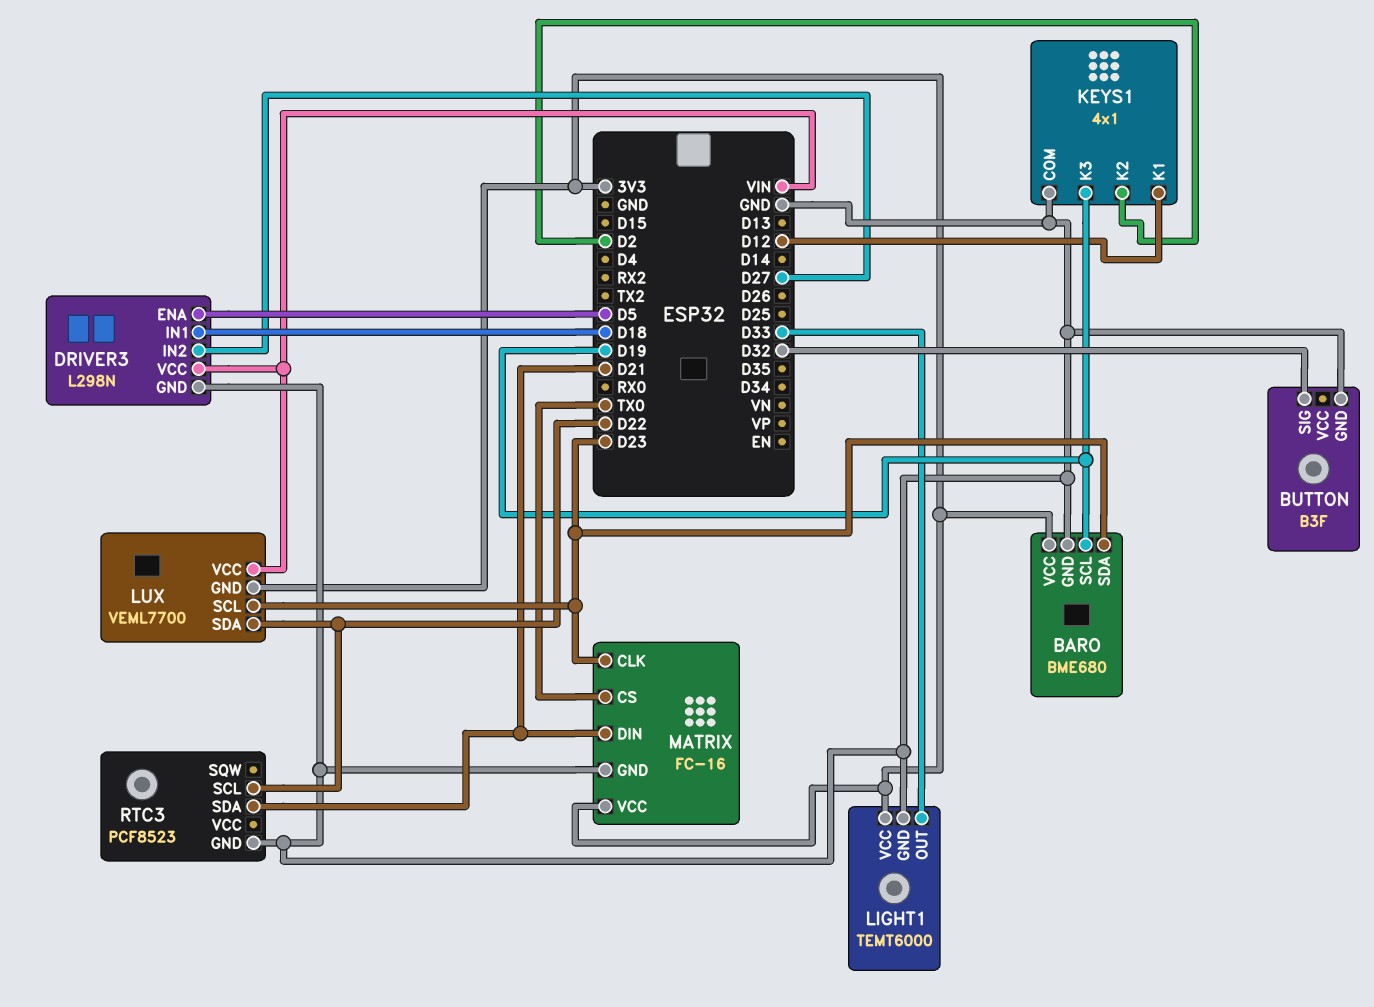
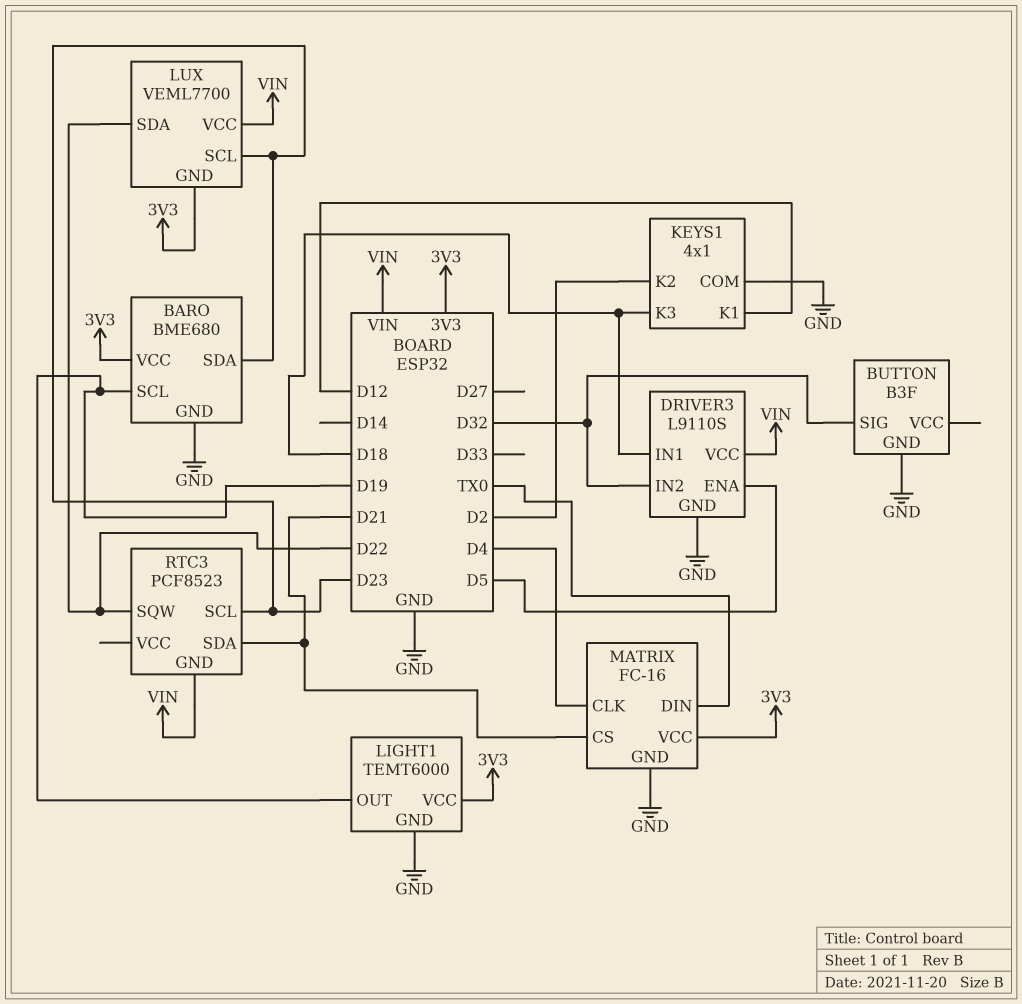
DRIVER3: L298N -> L9110S
DRIVER3 pin IN2: D27 -> D32
KEYS1 pin K3: D19 -> D18
LIGHT1 pin OUT: D33 -> D19
MATRIX pin CLK: D23 -> D4
MATRIX pin CS: TX0 -> D21
MATRIX pin DIN: D21 -> TX0
RTC3 pin GND: GND -> VIN
RTC3 pin SCL: D22 -> D23
RTC3 pin SQW: none -> D22

